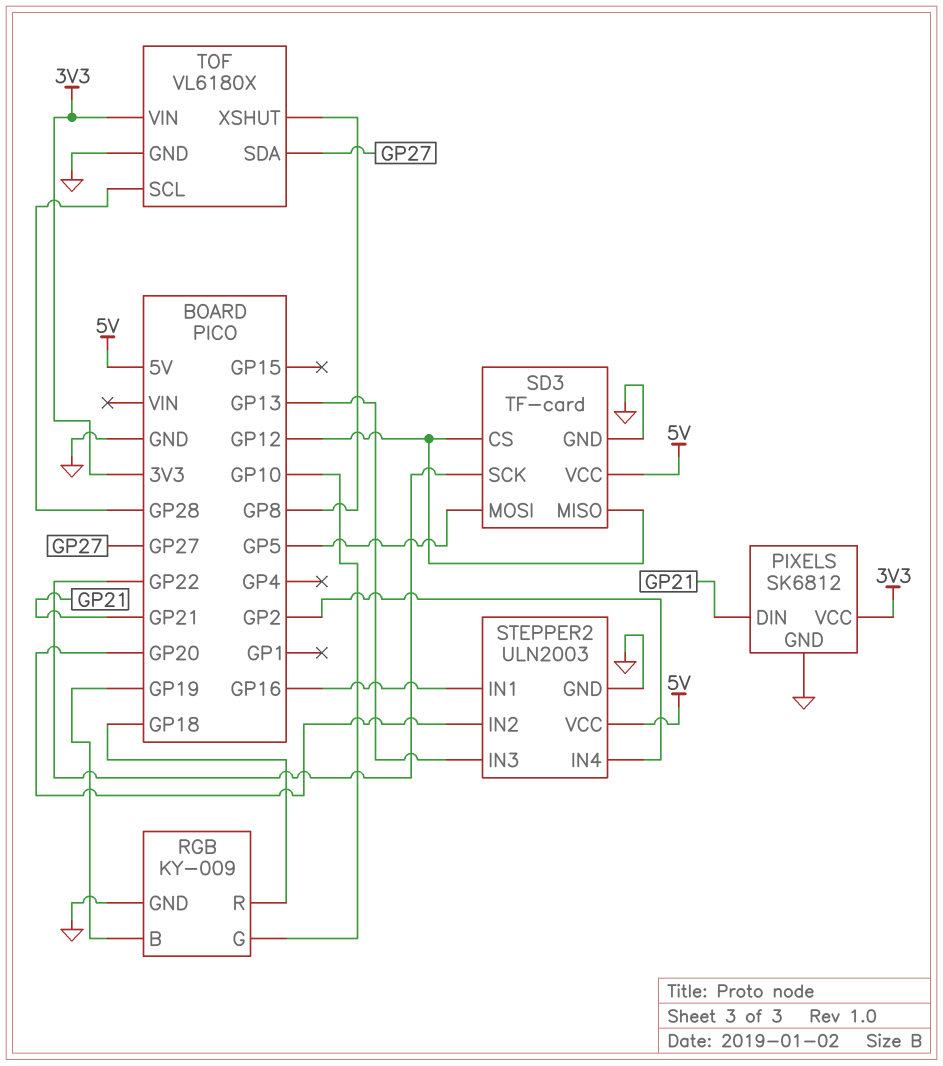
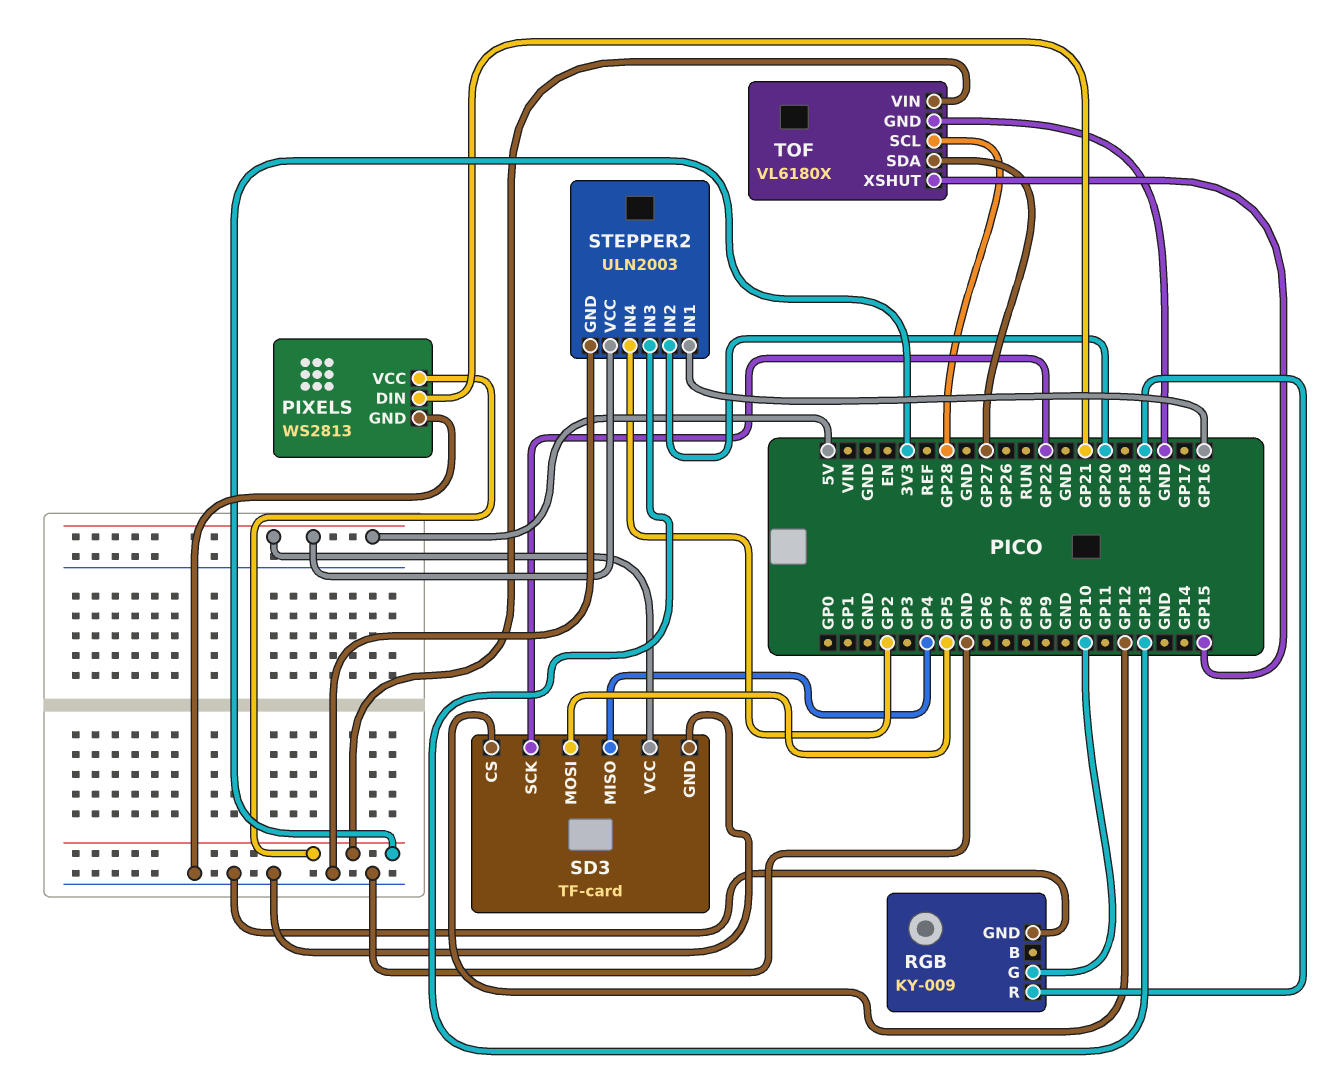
PIXELS: SK6812 -> WS2813
RGB pin B: GP19 -> none
SD3 pin MISO: GP12 -> GP4
TOF pin XSHUT: GP8 -> GP15

